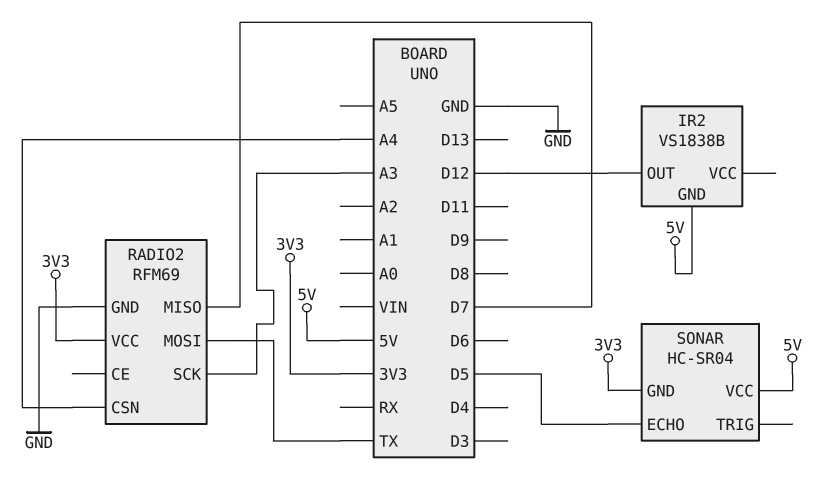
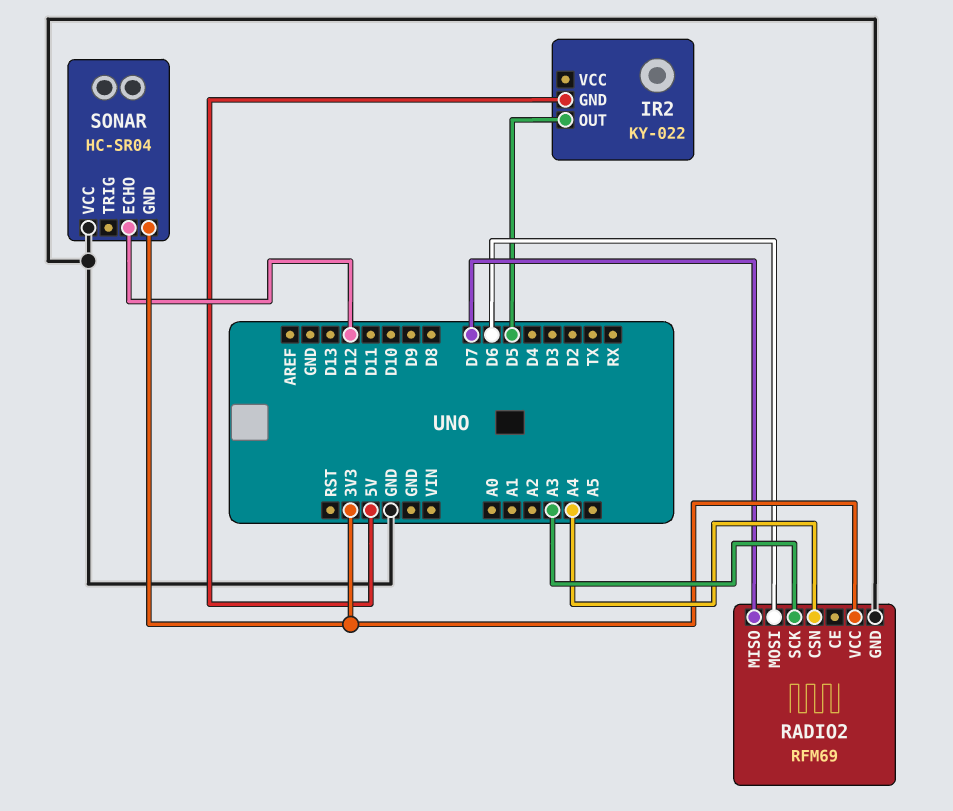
IR2: VS1838B -> KY-022
IR2 pin OUT: D12 -> D5
RADIO2 pin MOSI: TX -> D6
SONAR pin ECHO: D5 -> D12
SONAR pin VCC: 5V -> GND

